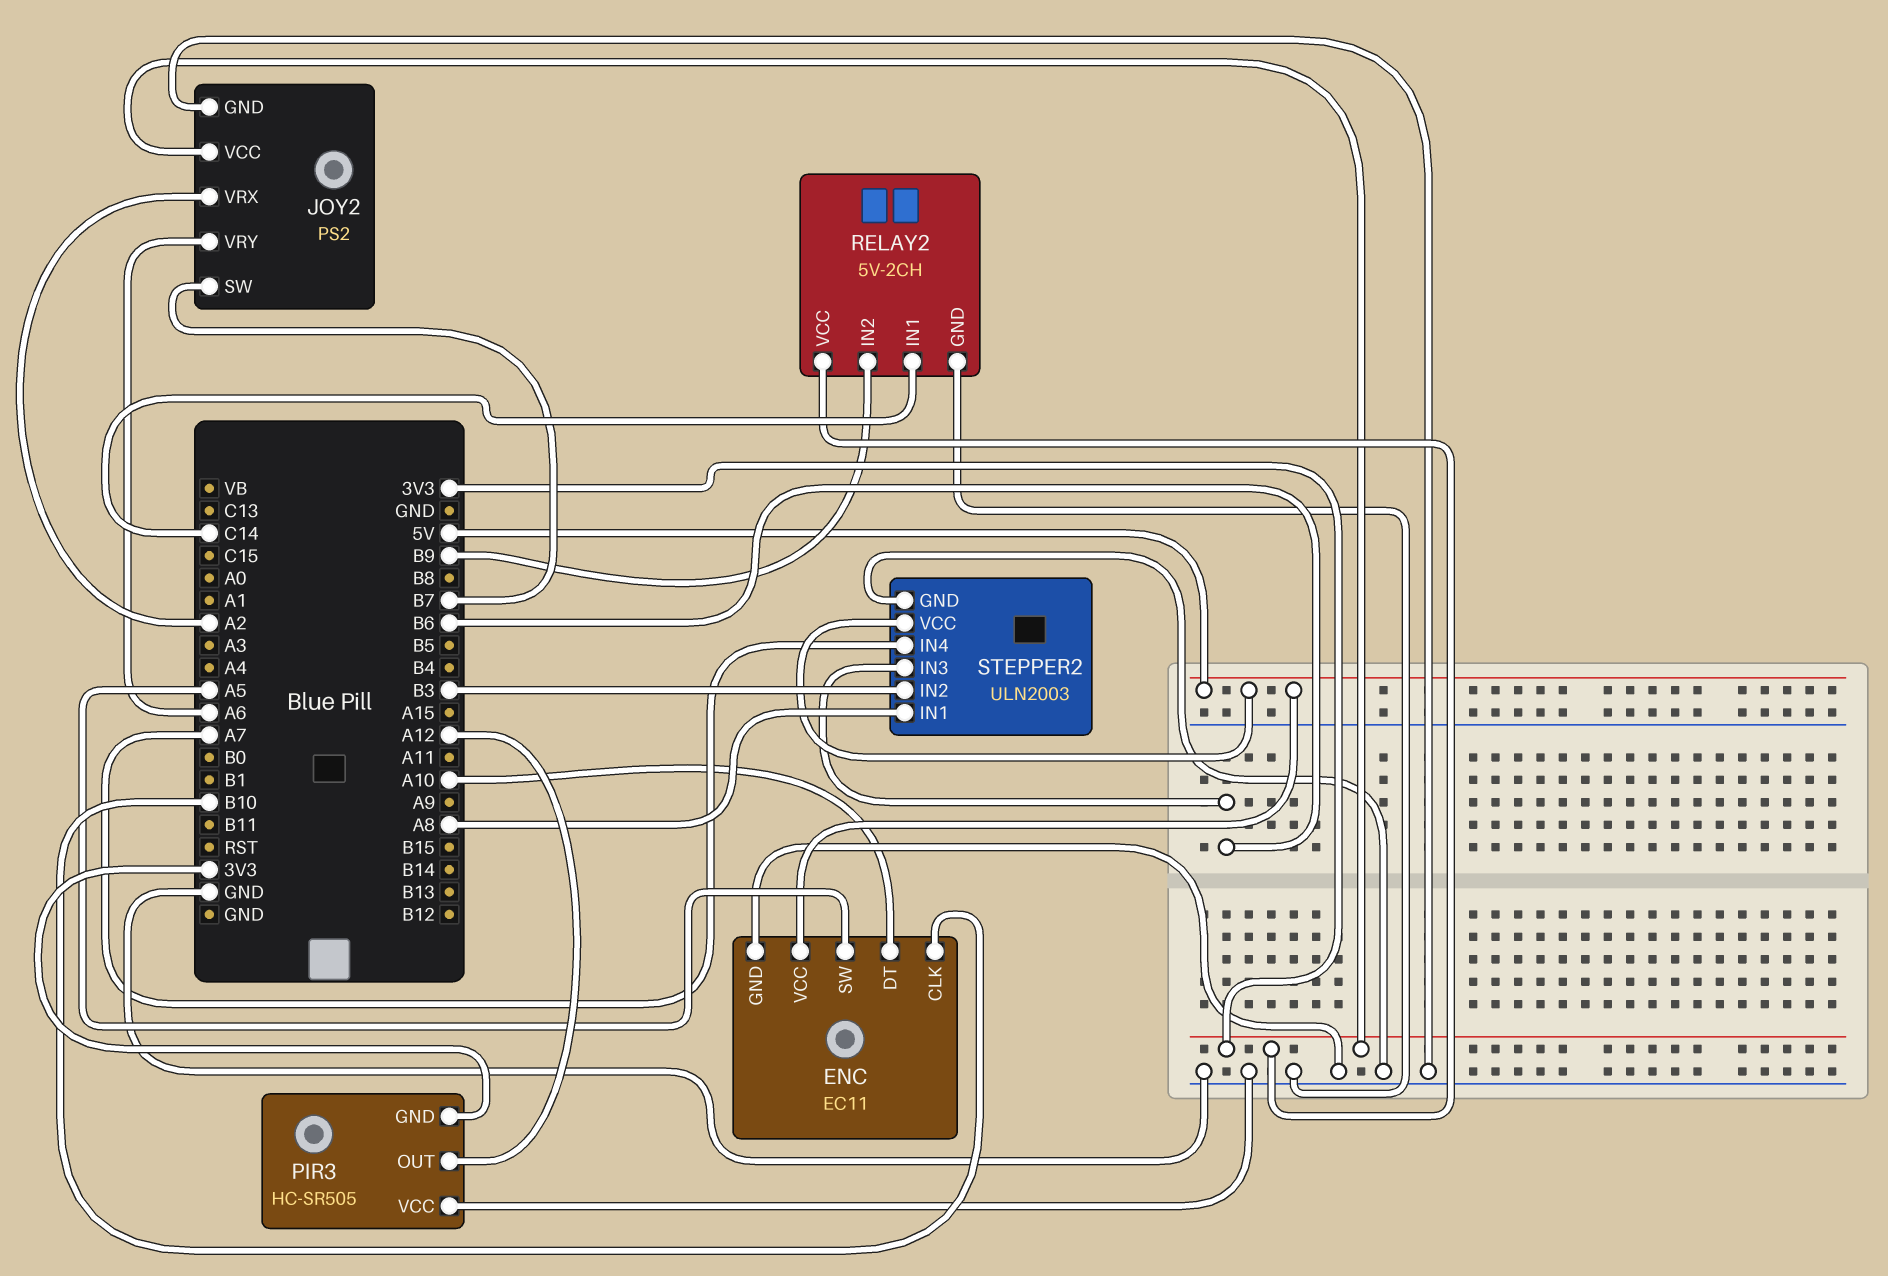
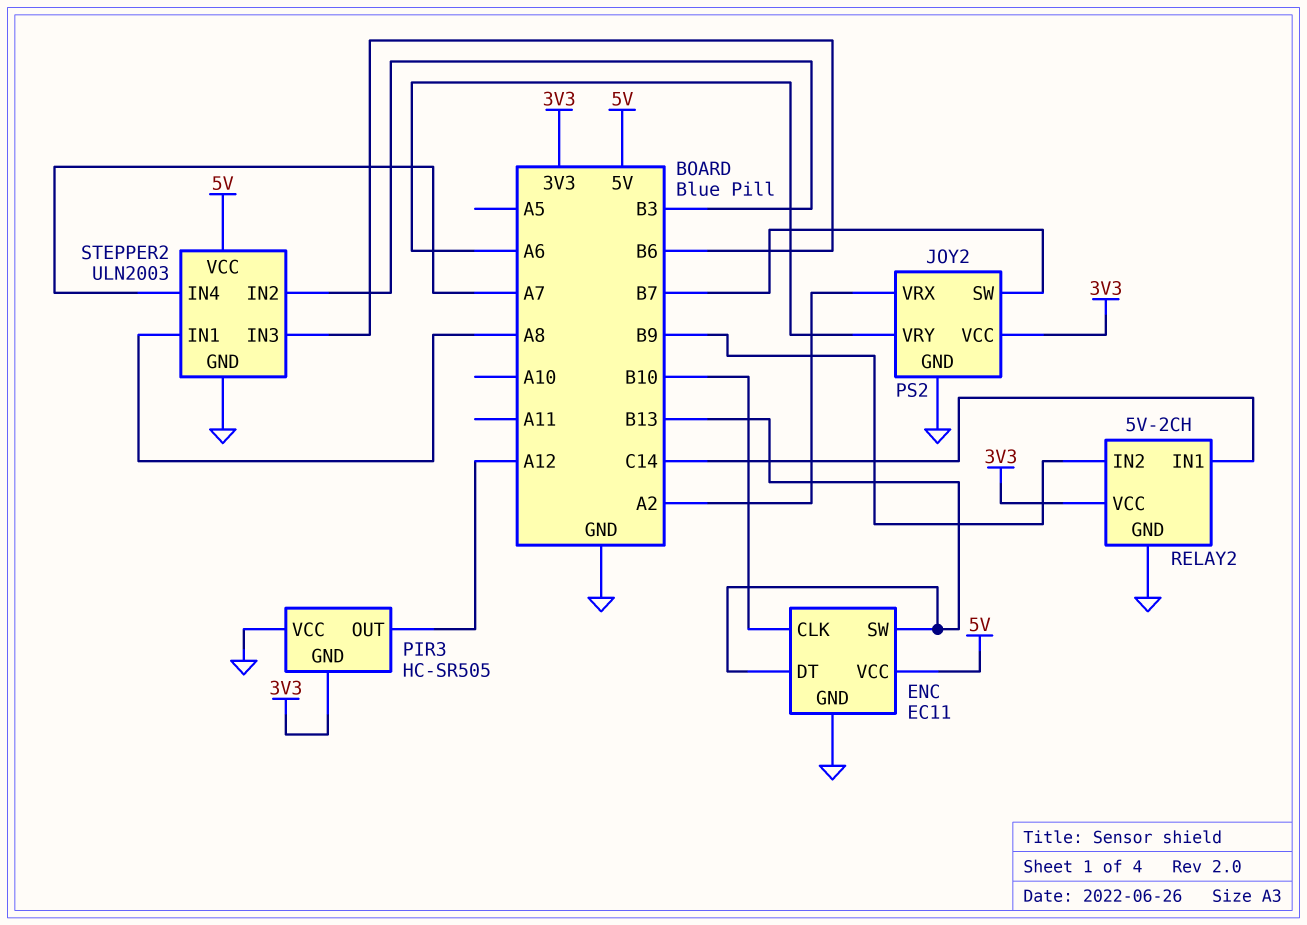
ENC pin DT: A10 -> B13
ENC pin SW: A5 -> B13

